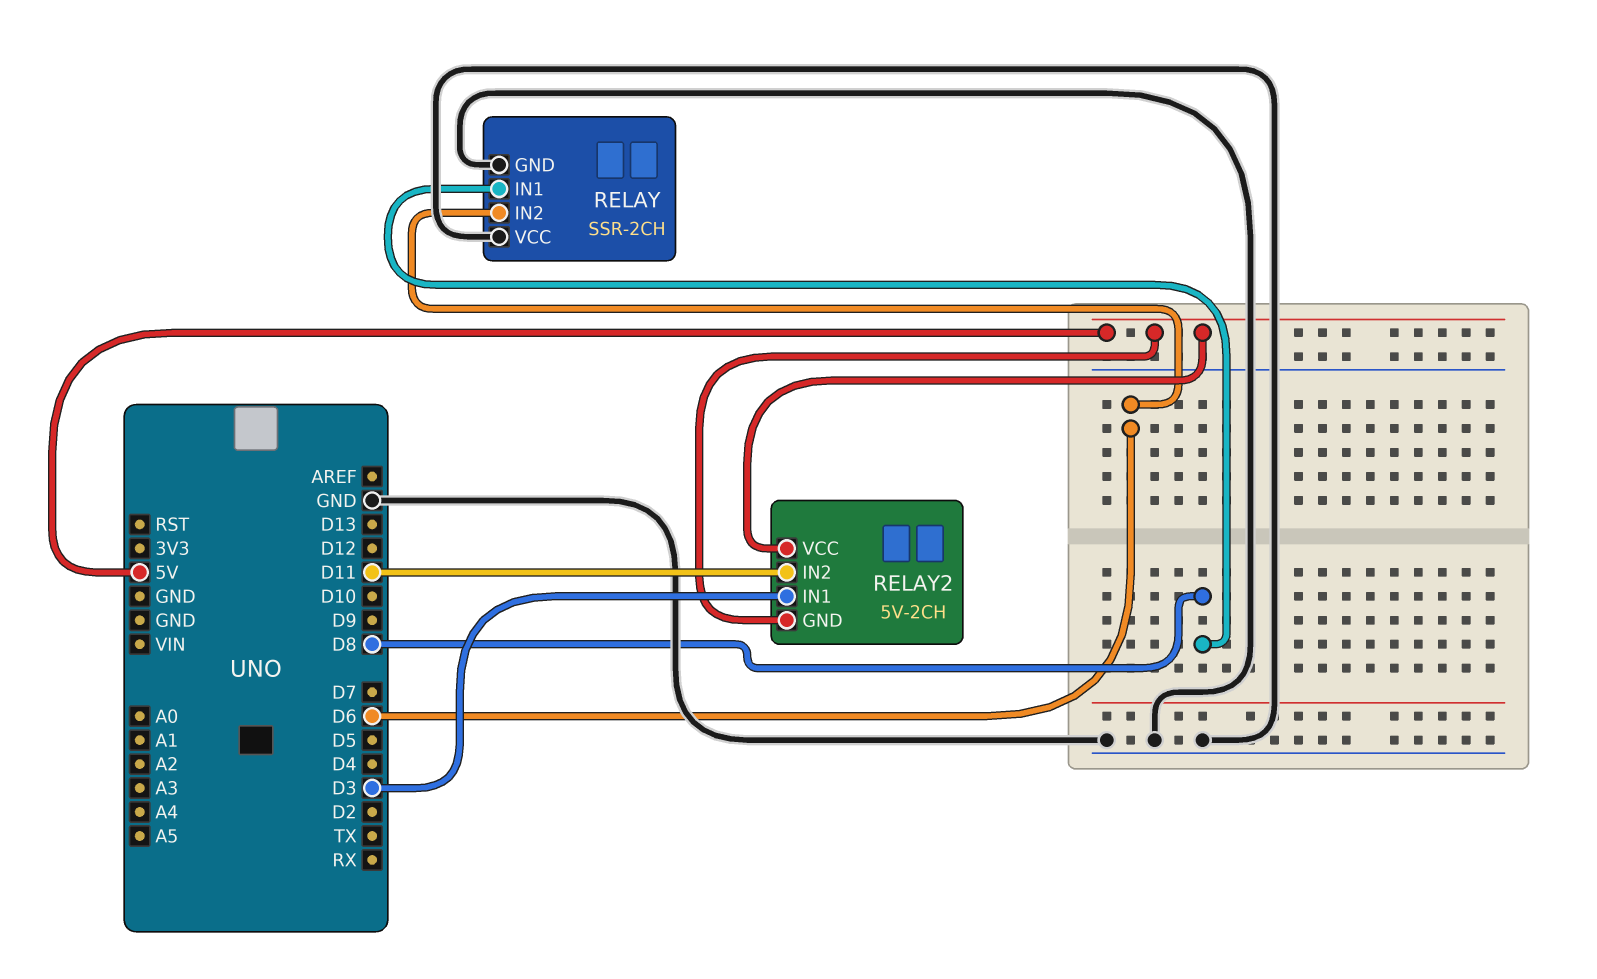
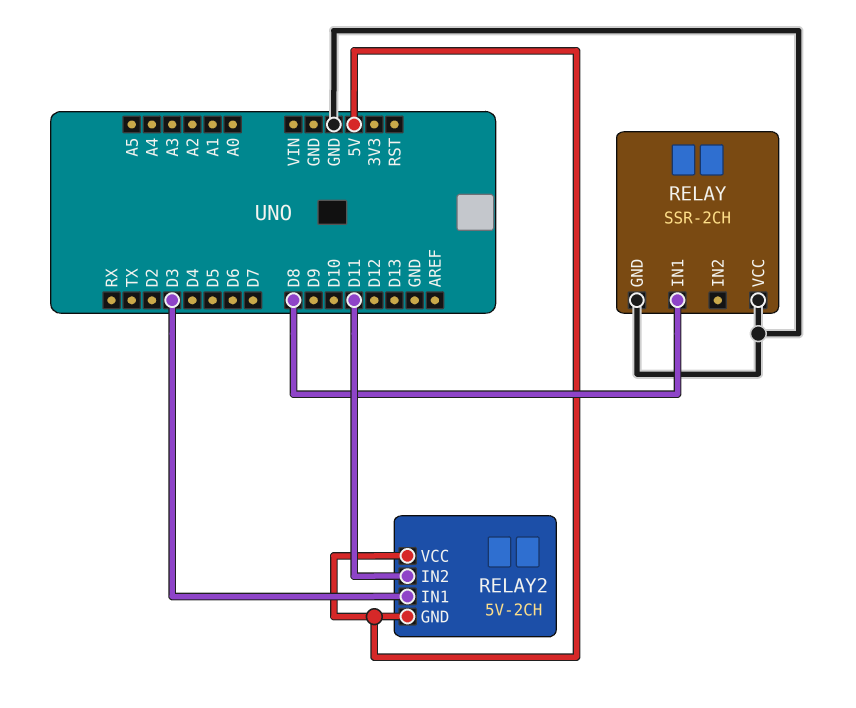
RELAY pin IN2: D6 -> none

